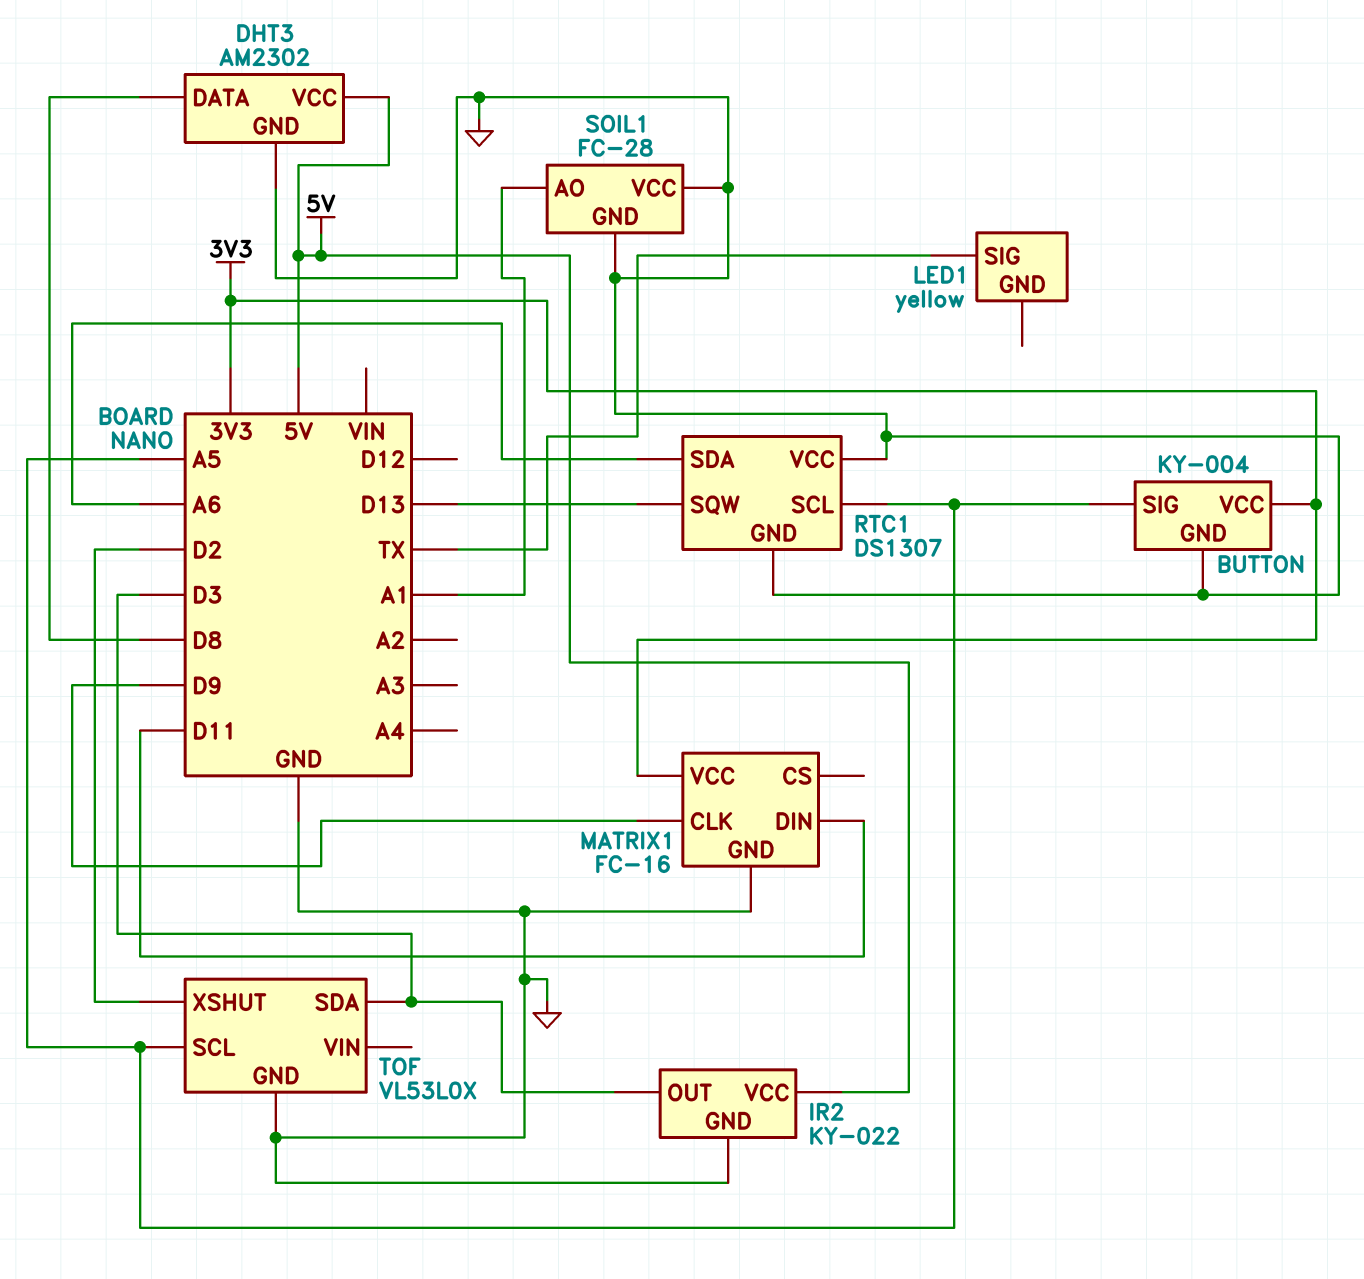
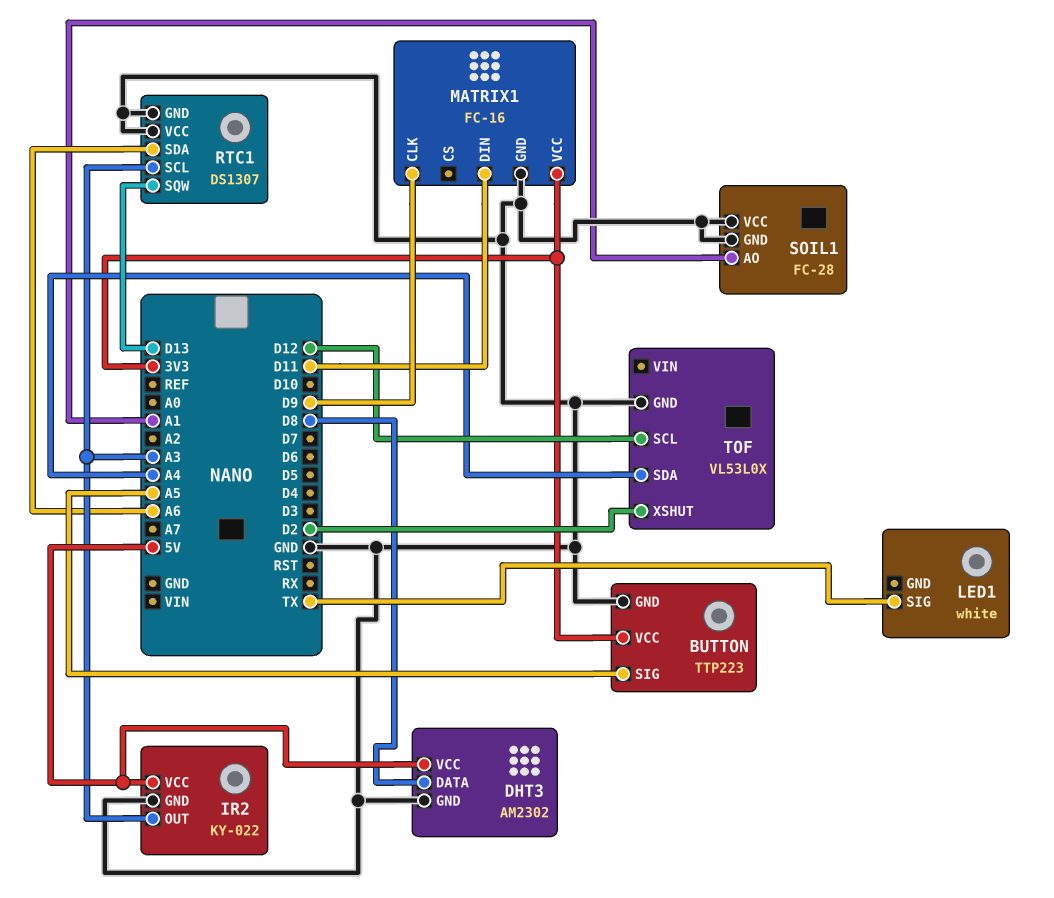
BUTTON: KY-004 -> TTP223
IR2 pin OUT: D3 -> A3
LED1: yellow -> white
RTC1 pin SCL: A5 -> A3
TOF pin SCL: A5 -> D12
TOF pin SDA: D3 -> A4

